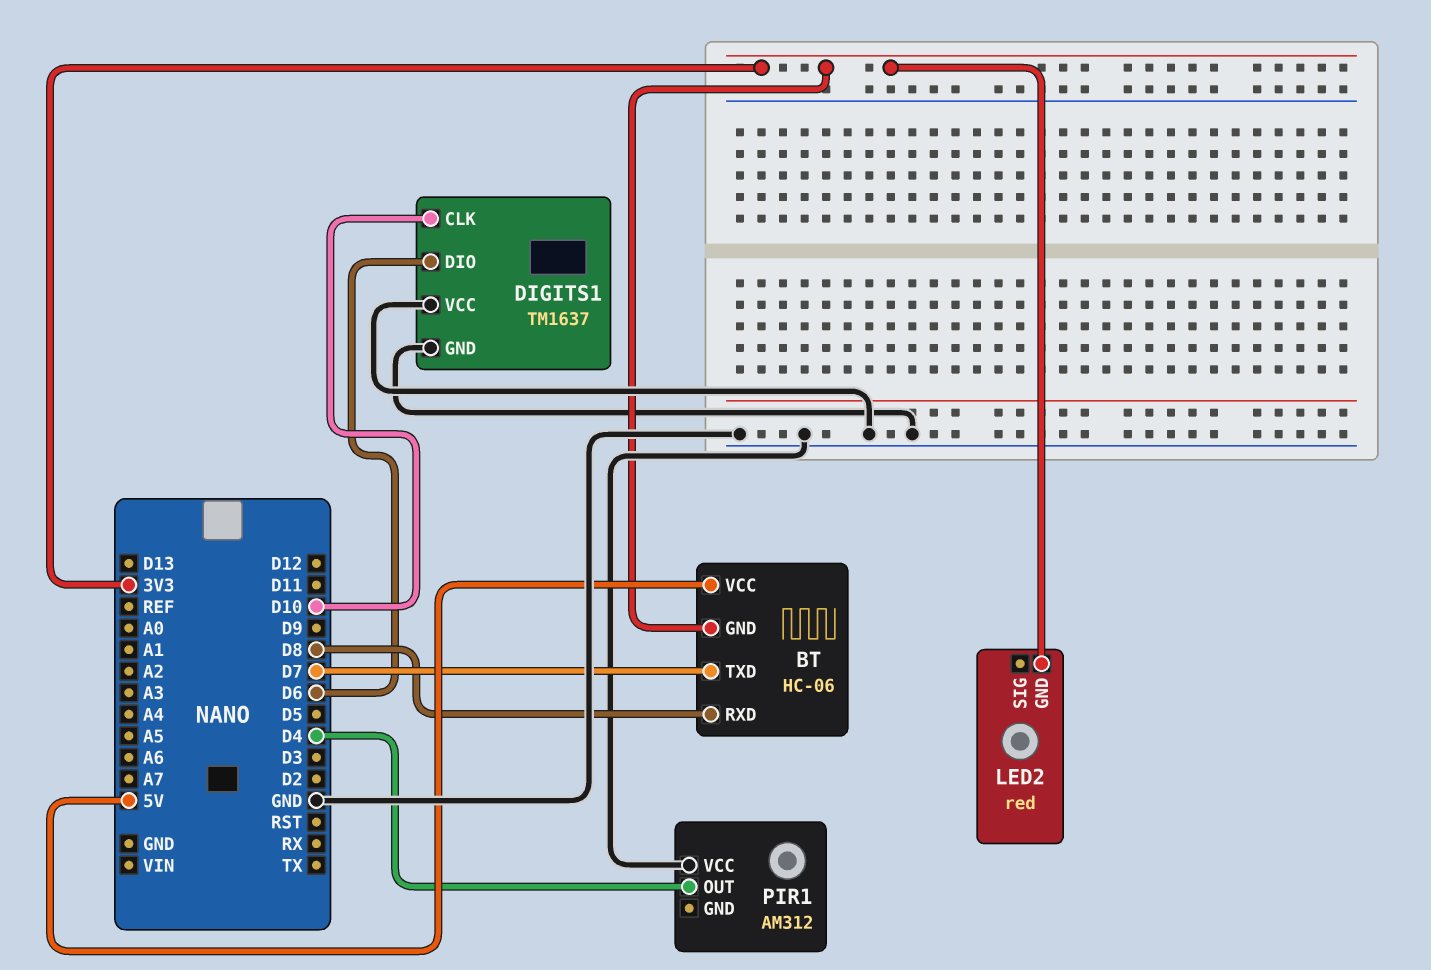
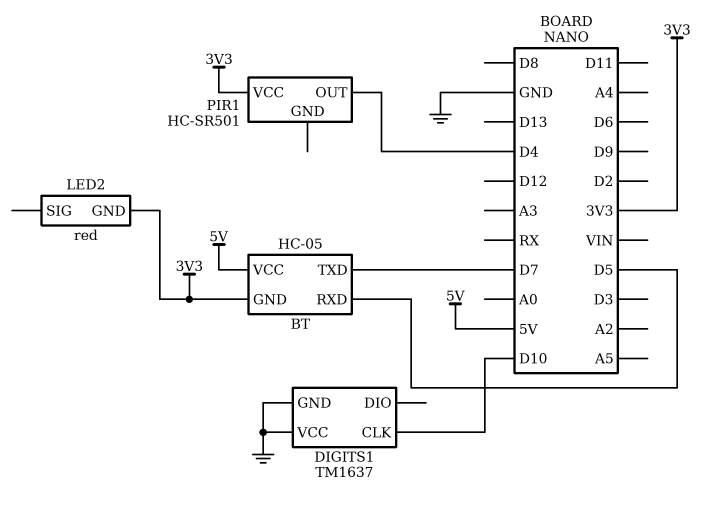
BT: HC-06 -> HC-05
BT pin RXD: D8 -> D5
DIGITS1 pin DIO: D6 -> none
PIR1: AM312 -> HC-SR501
PIR1 pin VCC: GND -> 3V3

